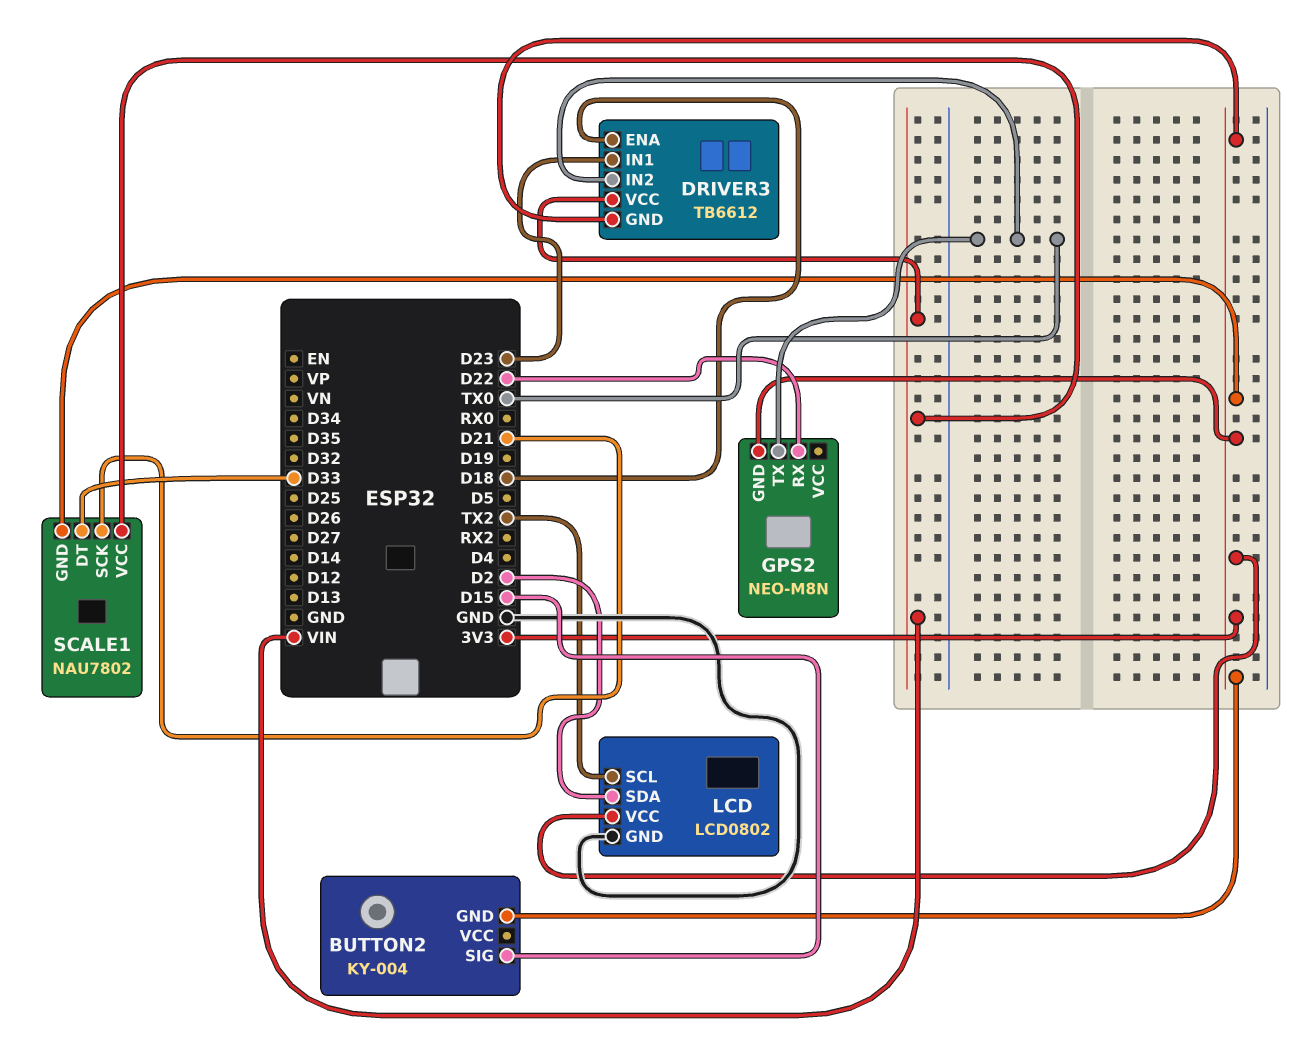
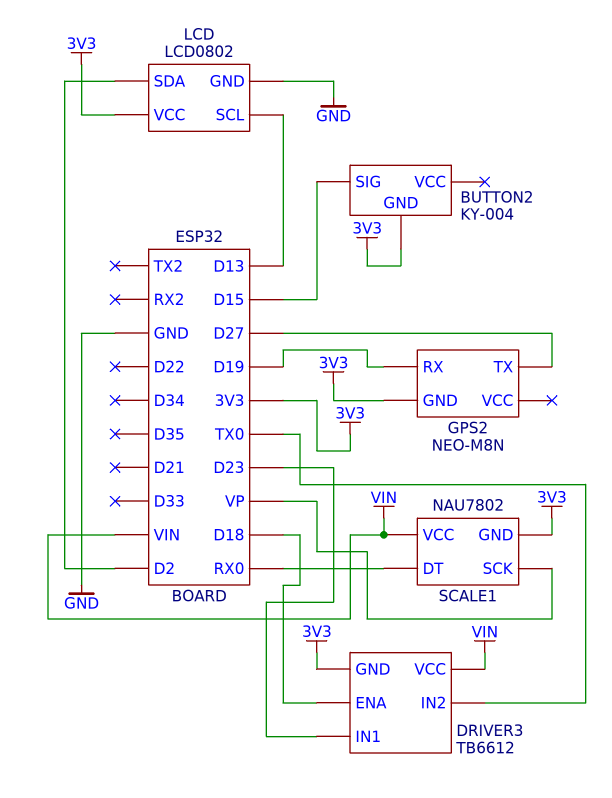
GPS2 pin RX: D22 -> D19
GPS2 pin TX: TX0 -> D27
LCD pin SCL: TX2 -> D13
SCALE1 pin DT: D33 -> RX0
SCALE1 pin SCK: D21 -> VP

